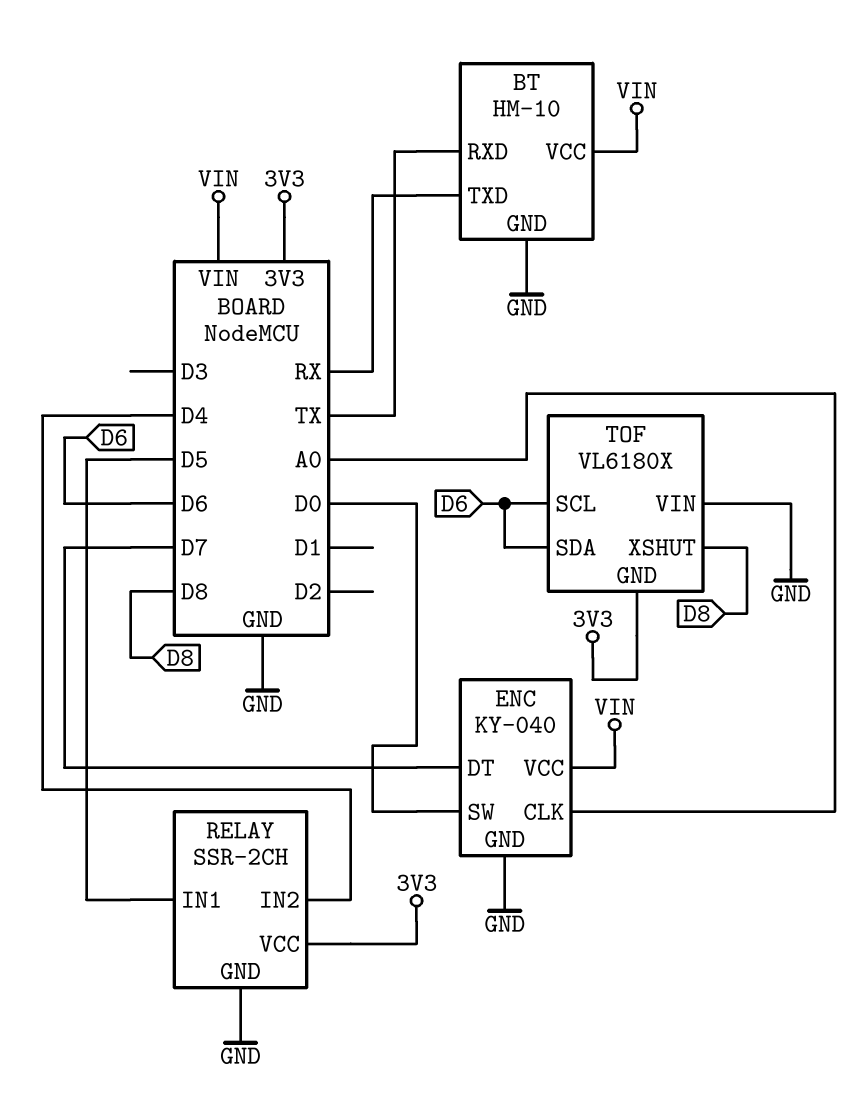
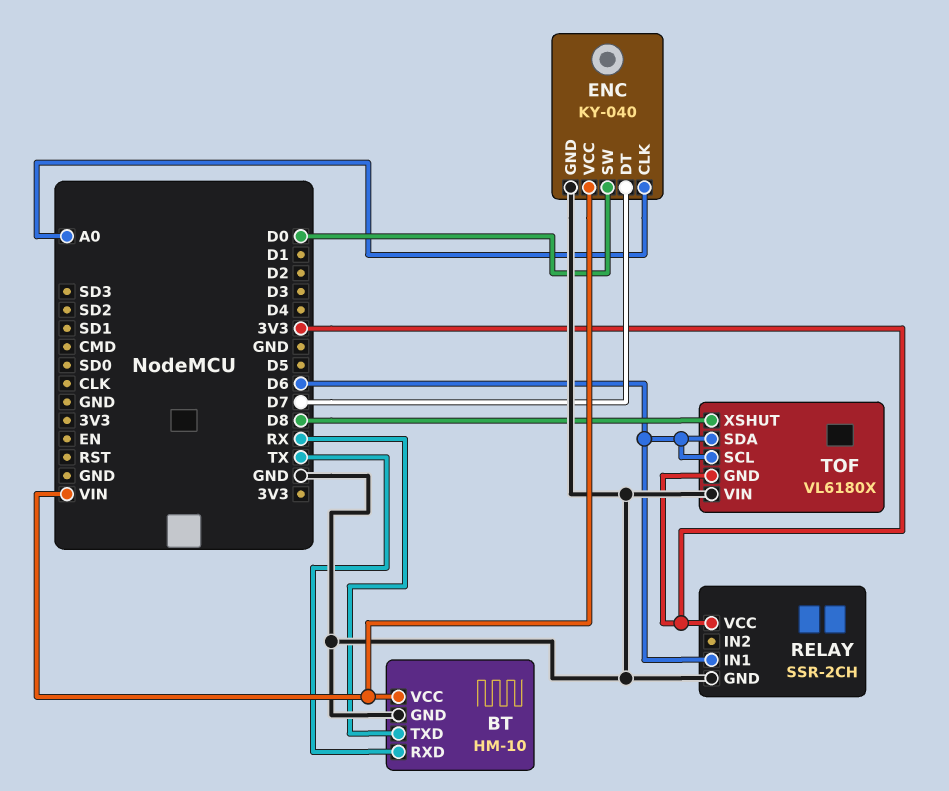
RELAY pin IN1: D5 -> D6
RELAY pin IN2: D4 -> none

